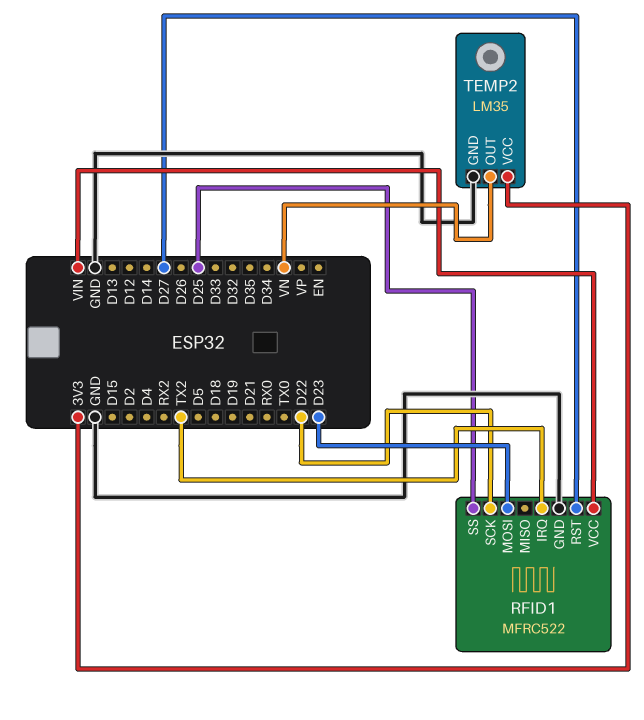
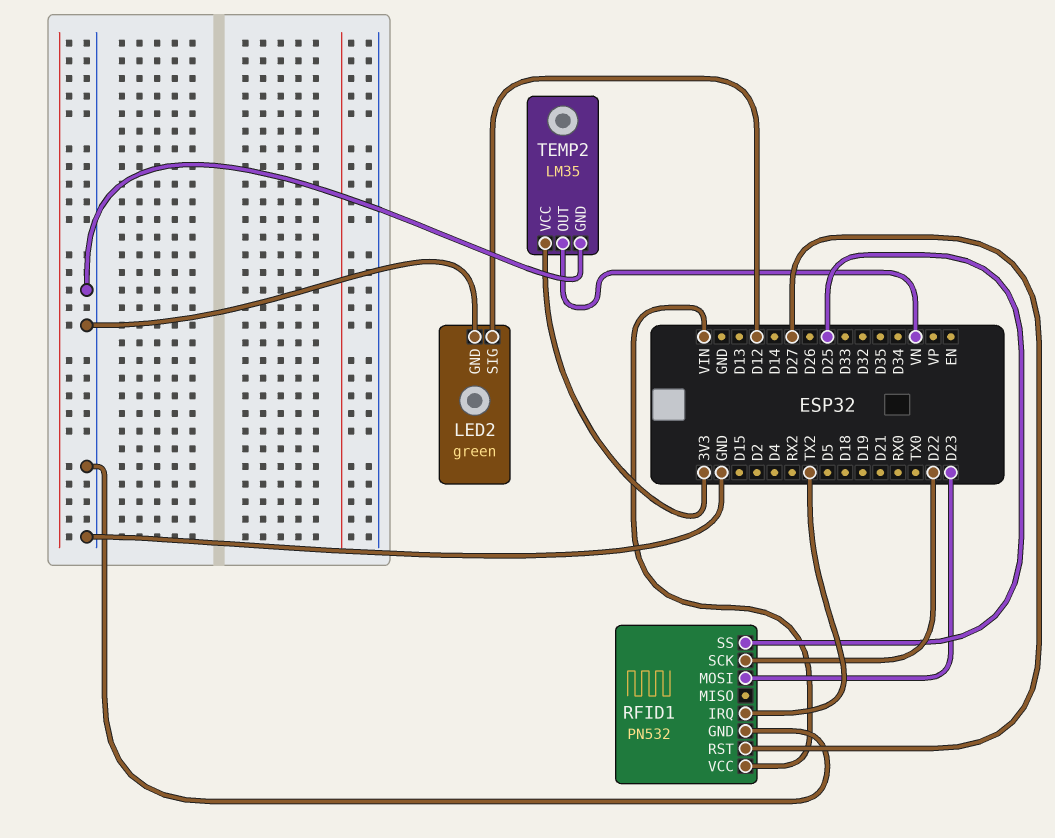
LED2: none -> green
LED2 pin GND: none -> GND
LED2 pin SIG: none -> D12
RFID1: MFRC522 -> PN532

